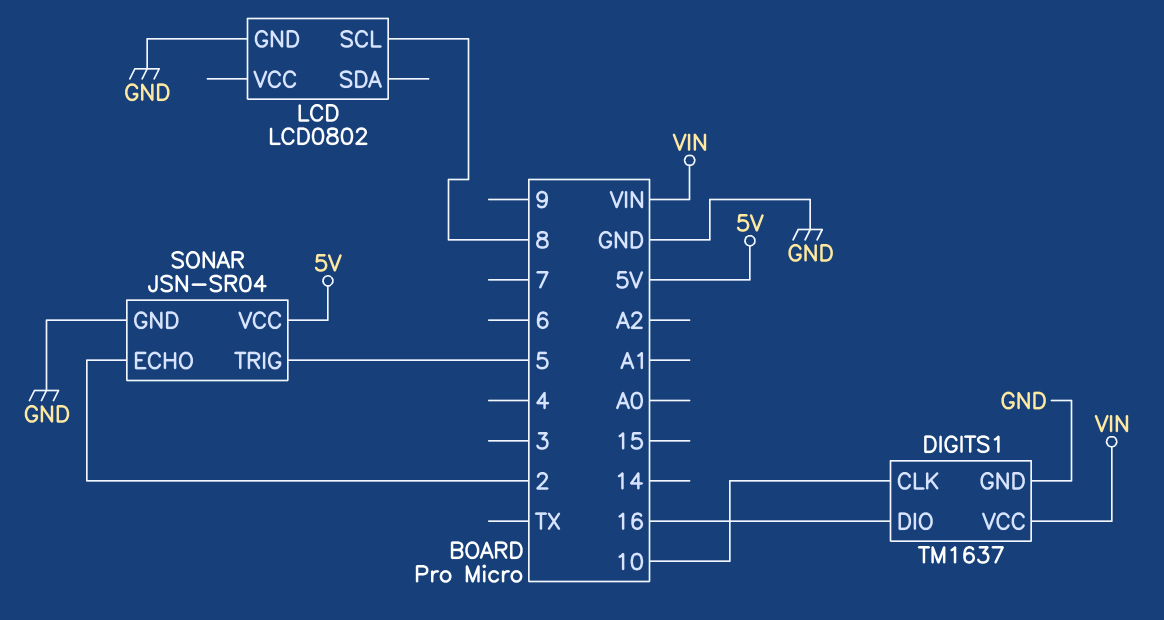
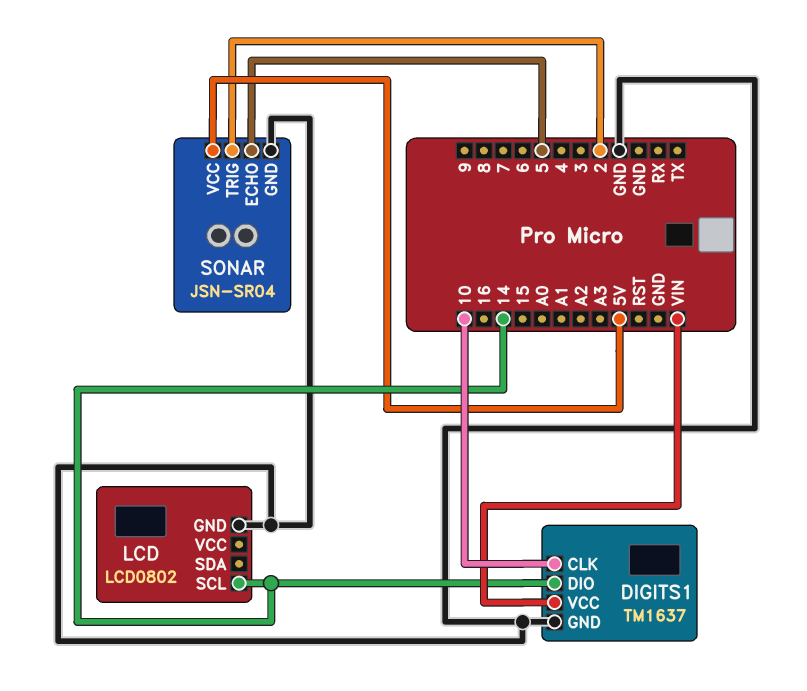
DIGITS1 pin DIO: 16 -> 14
LCD pin SCL: 8 -> 14
SONAR pin ECHO: 2 -> 5
SONAR pin TRIG: 5 -> 2

